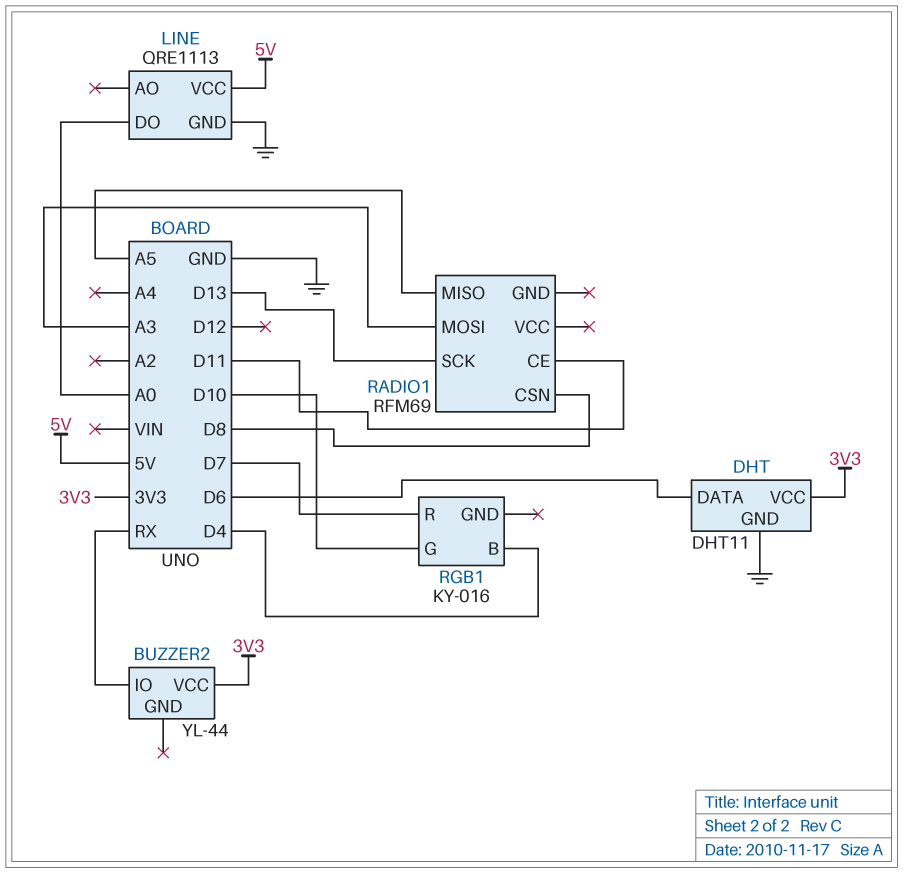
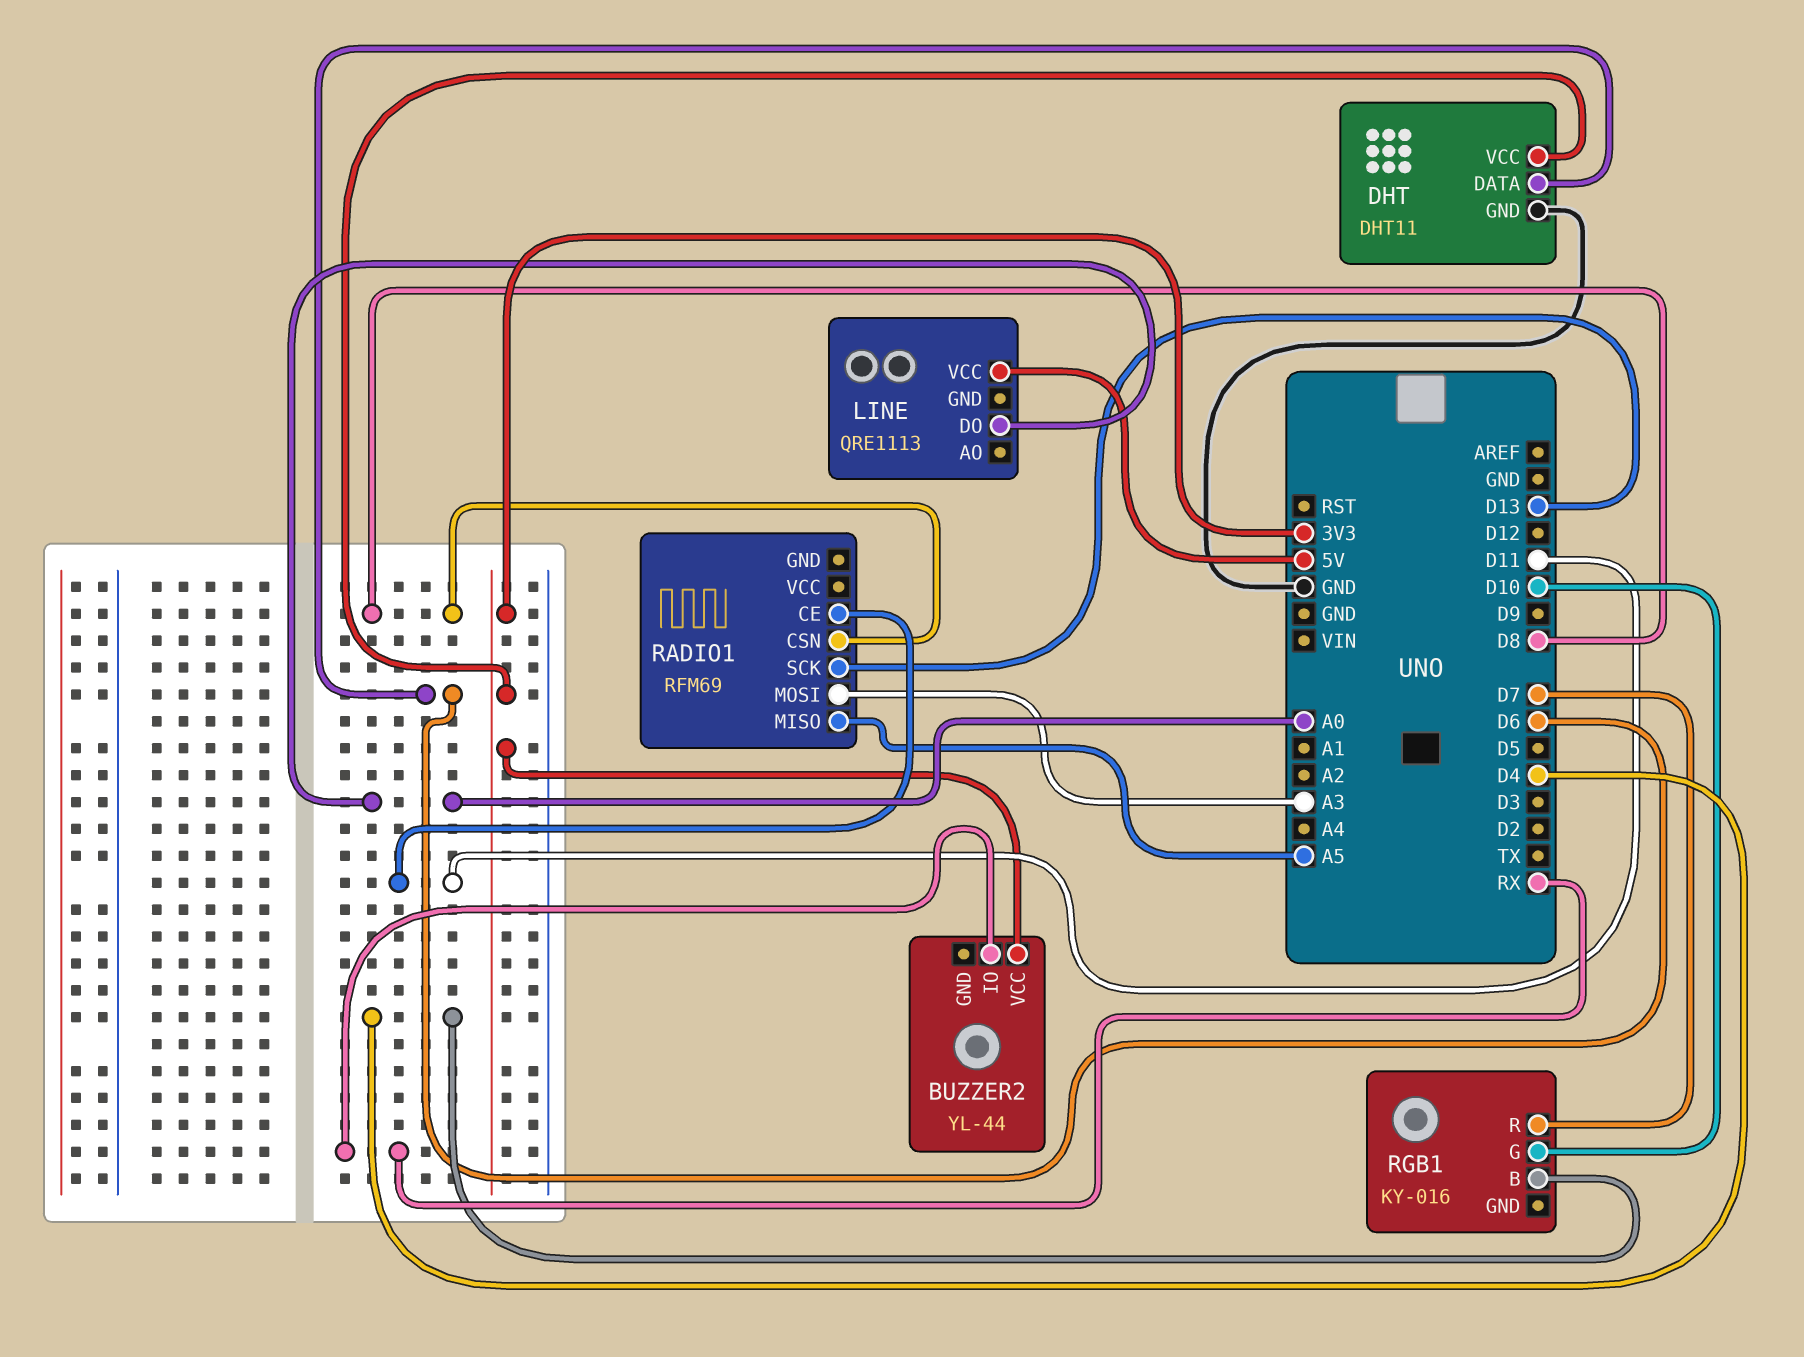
LINE pin GND: GND -> none

